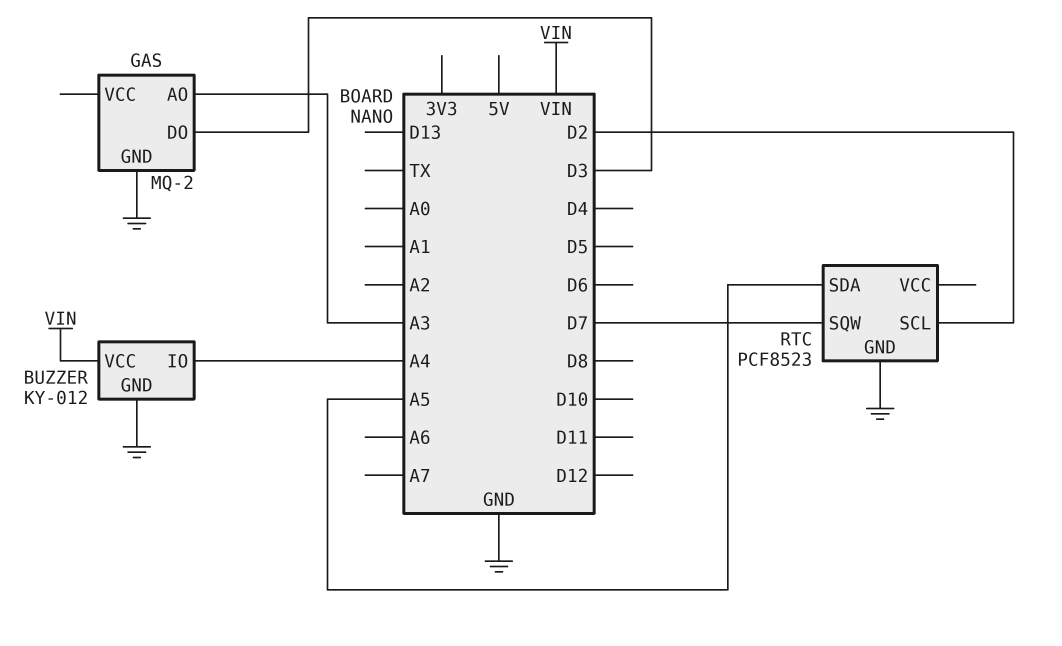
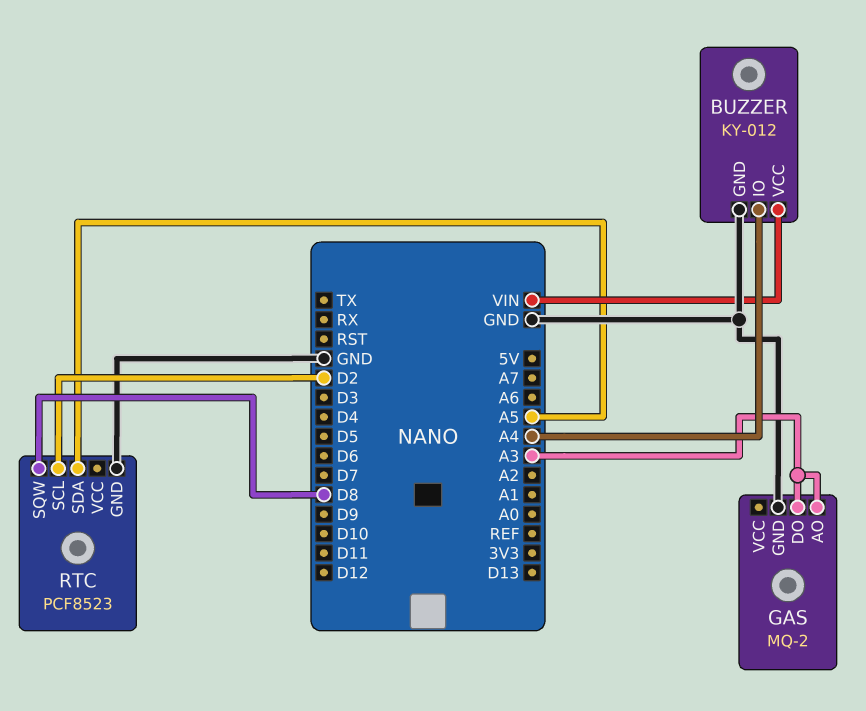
GAS pin DO: D3 -> A3
RTC pin SQW: D7 -> D8

